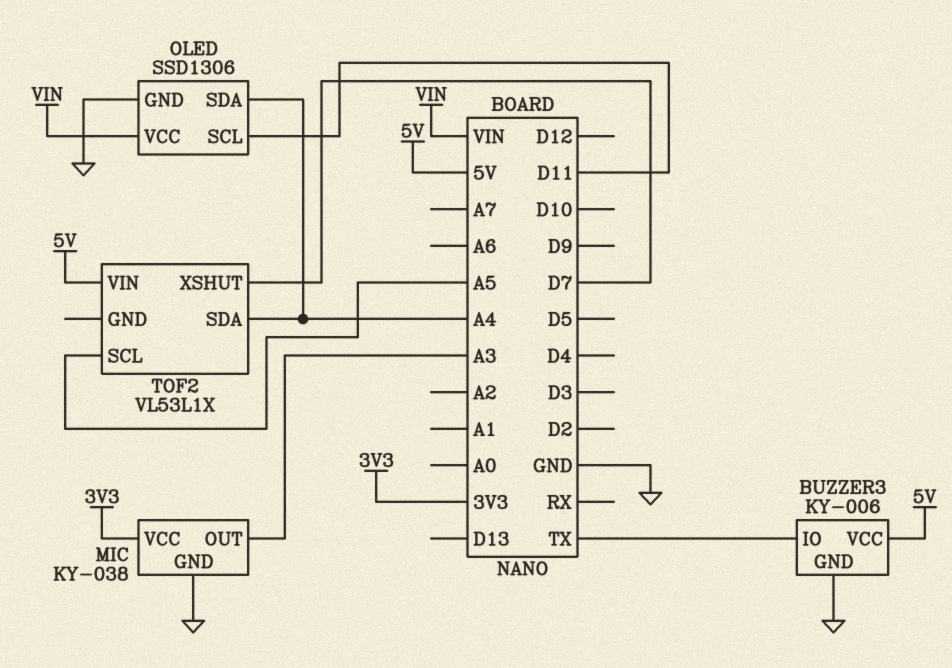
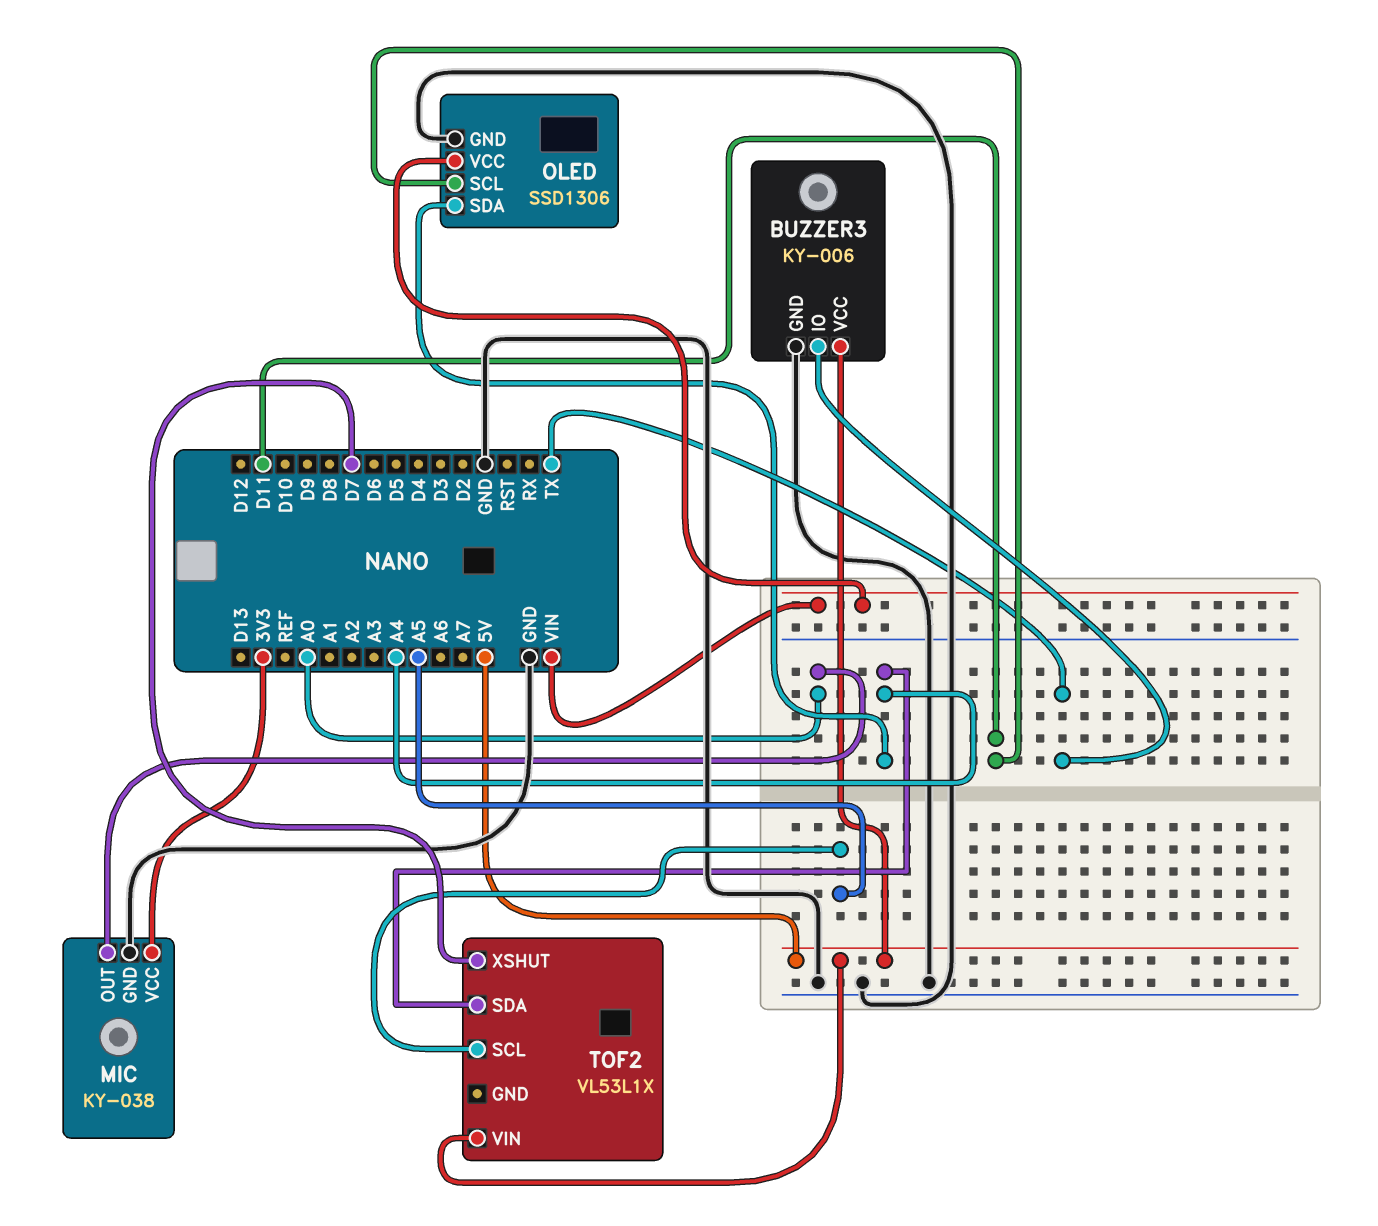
MIC pin OUT: A3 -> A0

